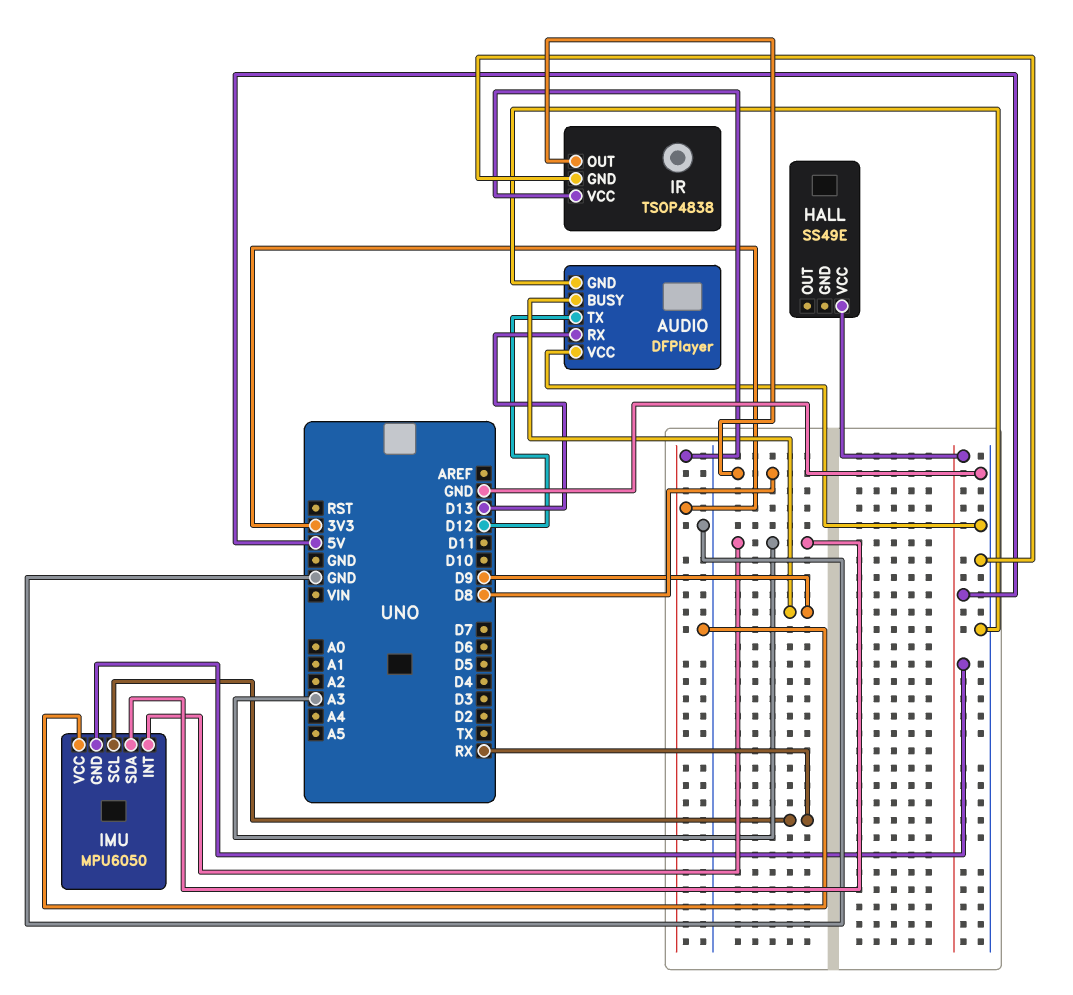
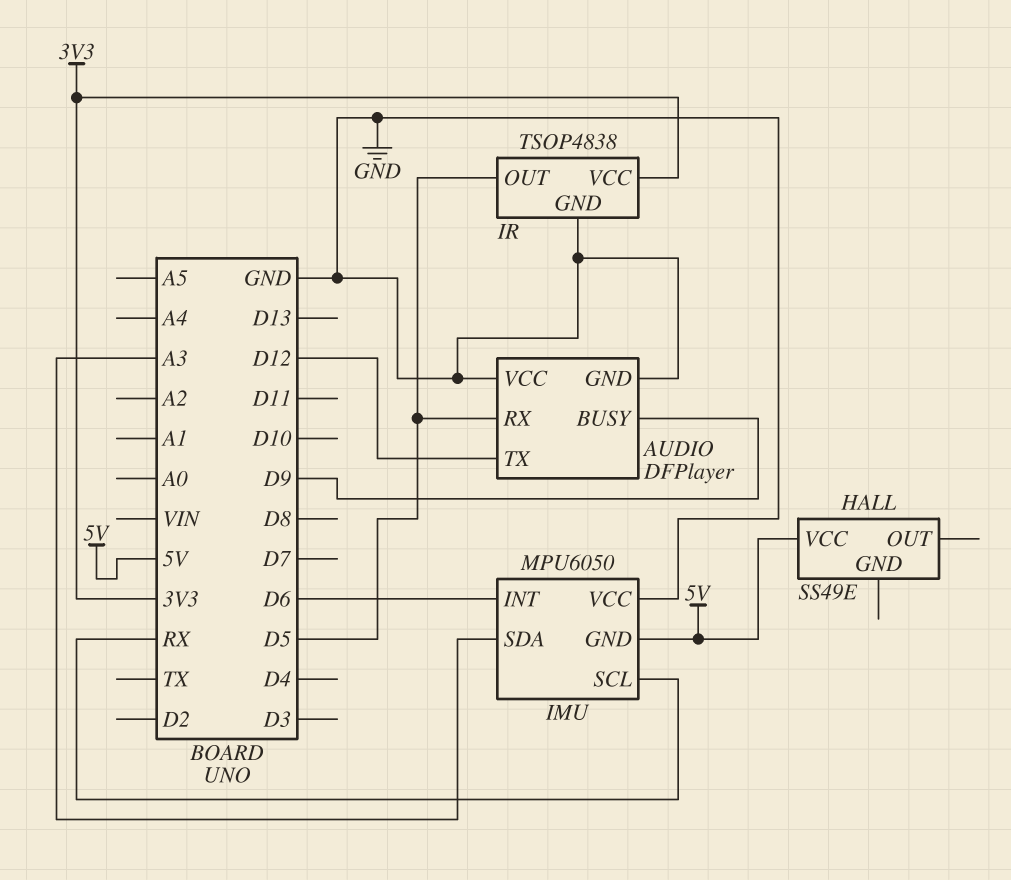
AUDIO pin RX: D13 -> D5
IMU pin INT: A3 -> D6
IR pin OUT: D8 -> D5

